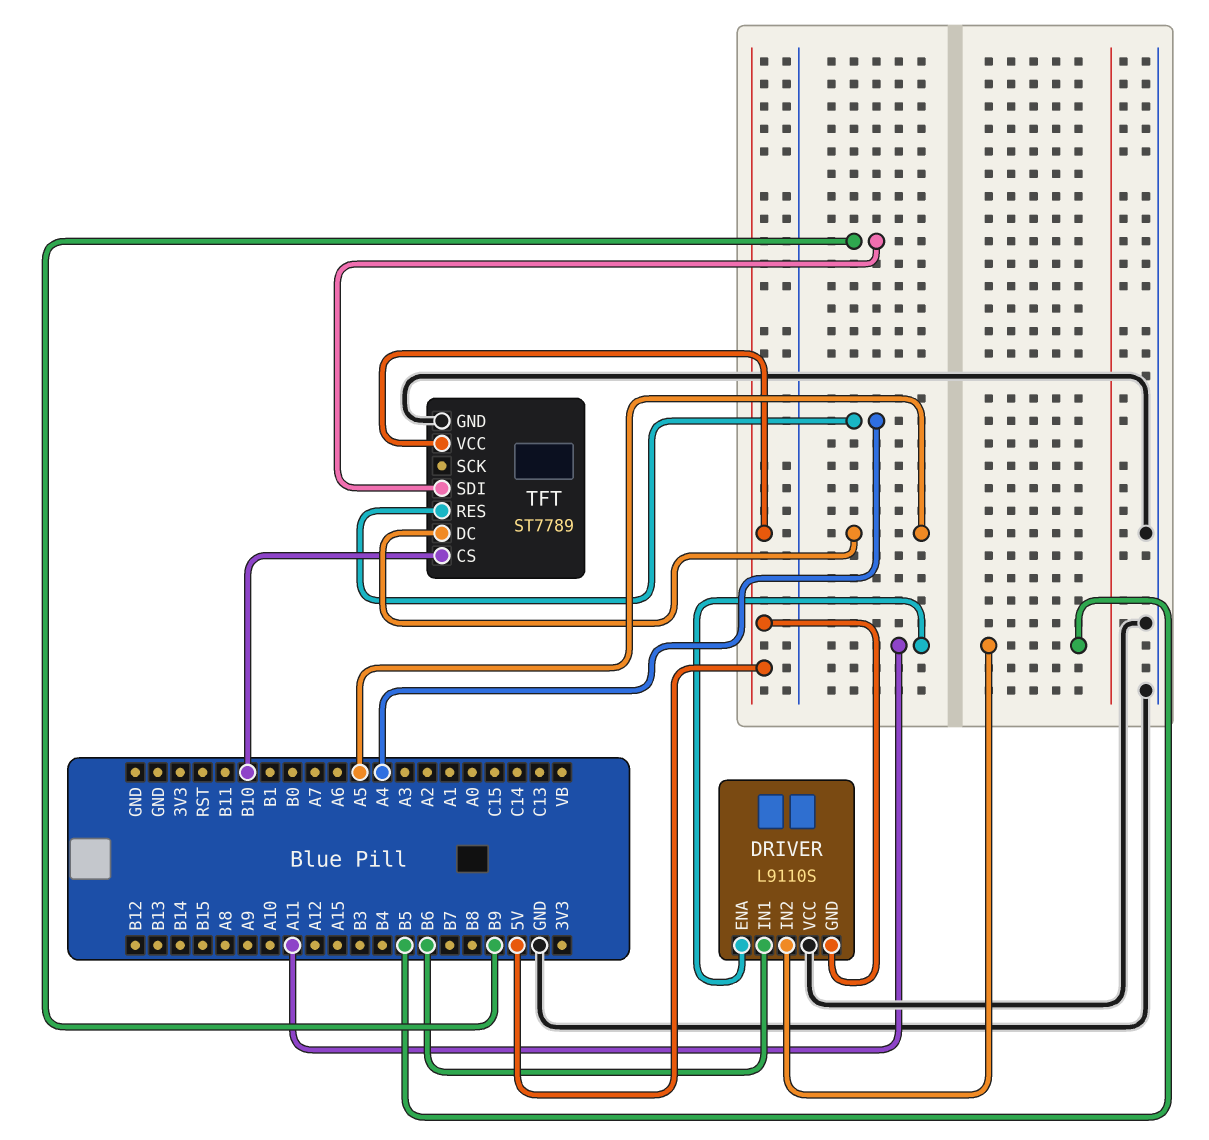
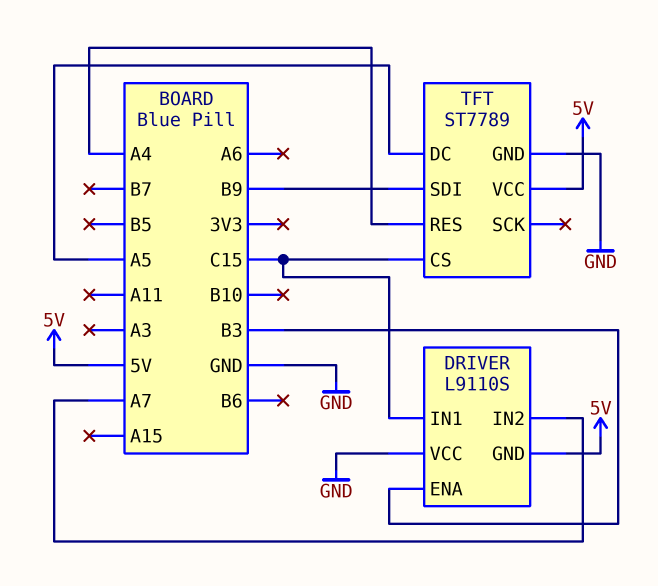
DRIVER pin ENA: A11 -> B3
DRIVER pin IN1: B6 -> C15
DRIVER pin IN2: B5 -> A7
TFT pin CS: B10 -> C15

